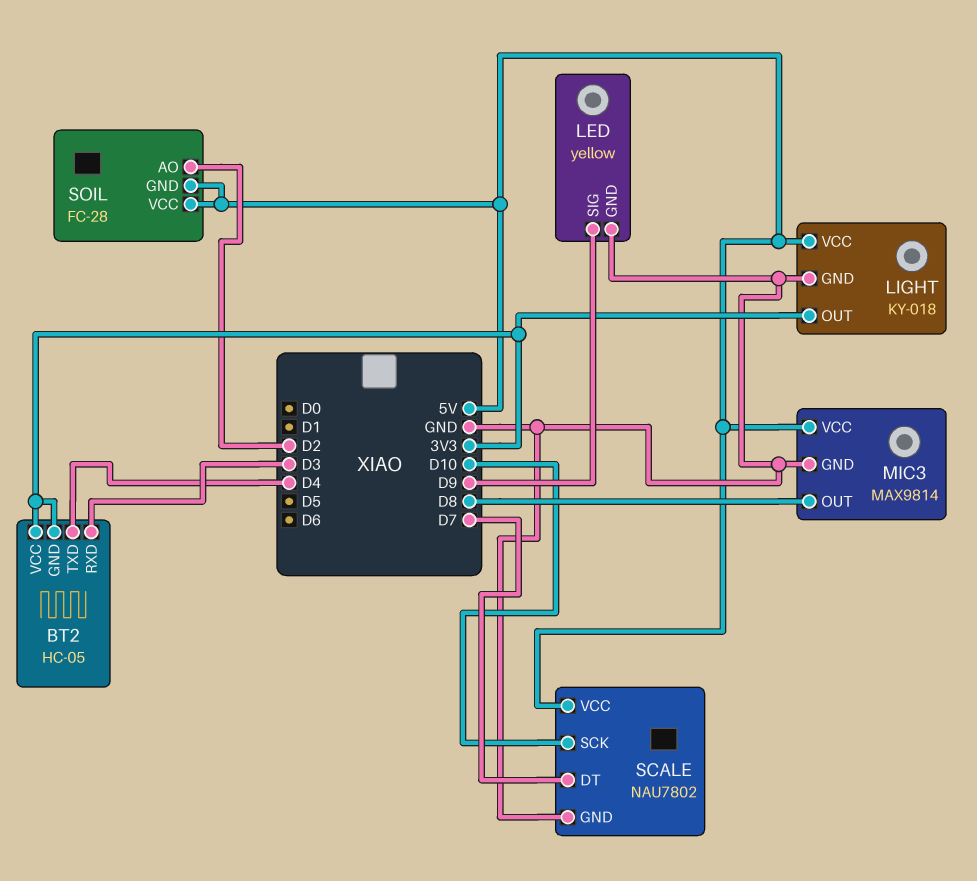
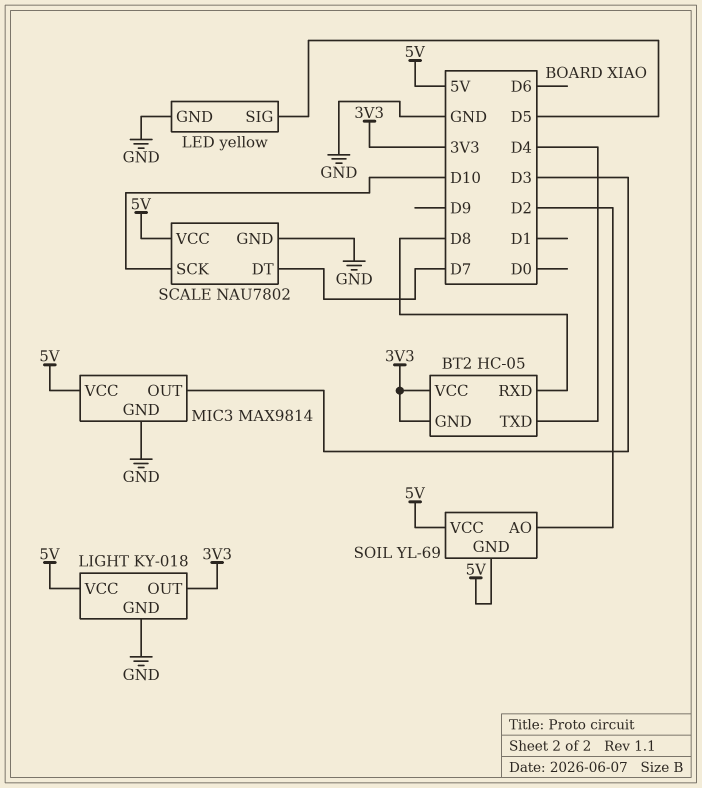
BT2 pin RXD: D3 -> D8
LED pin SIG: D9 -> D5
MIC3 pin OUT: D8 -> D3
SOIL: FC-28 -> YL-69

